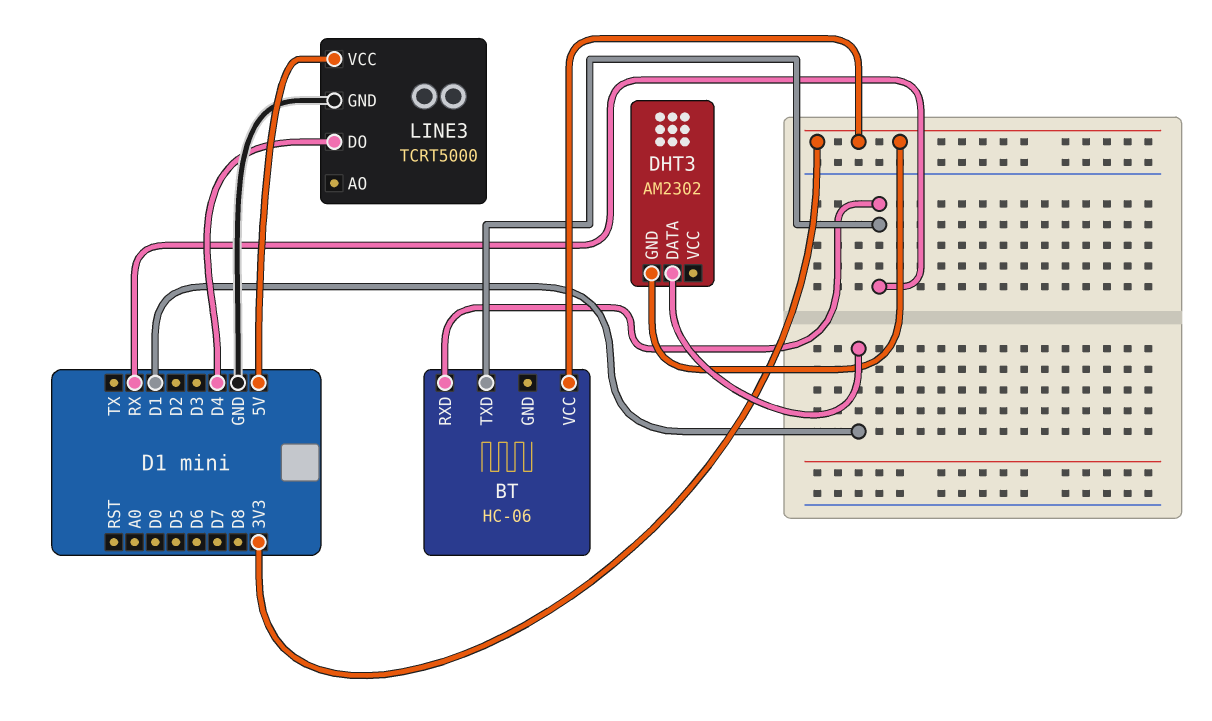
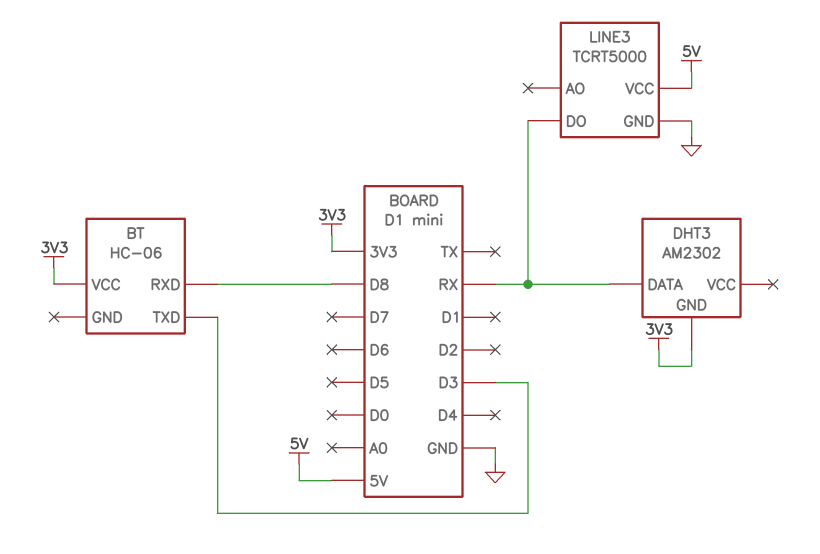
BT pin RXD: RX -> D8
BT pin TXD: RX -> D3
DHT3 pin DATA: D1 -> RX
LINE3 pin DO: D4 -> RX

